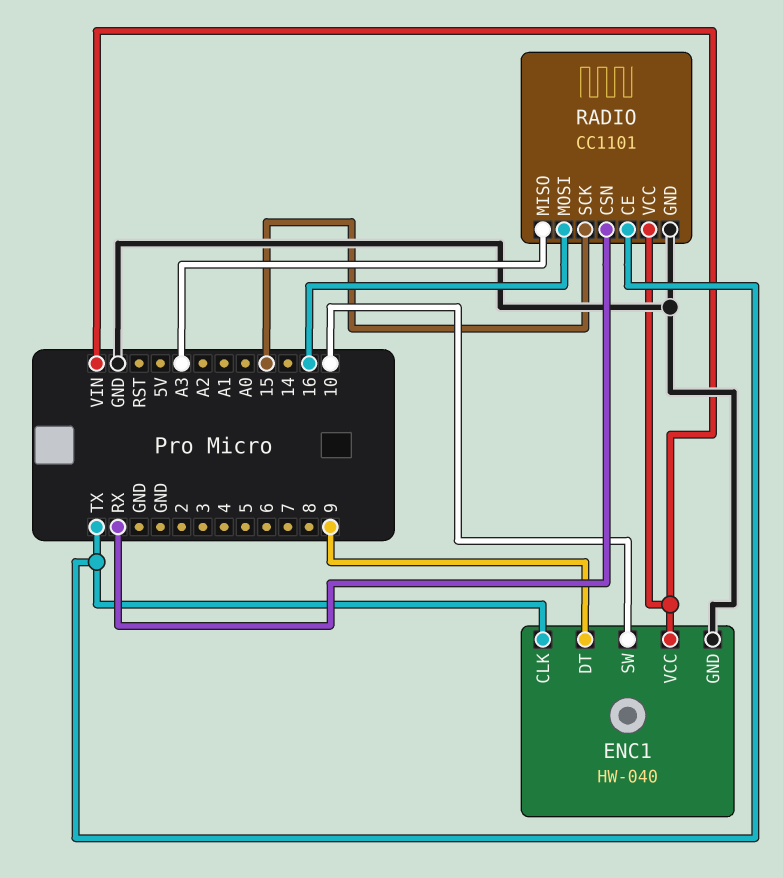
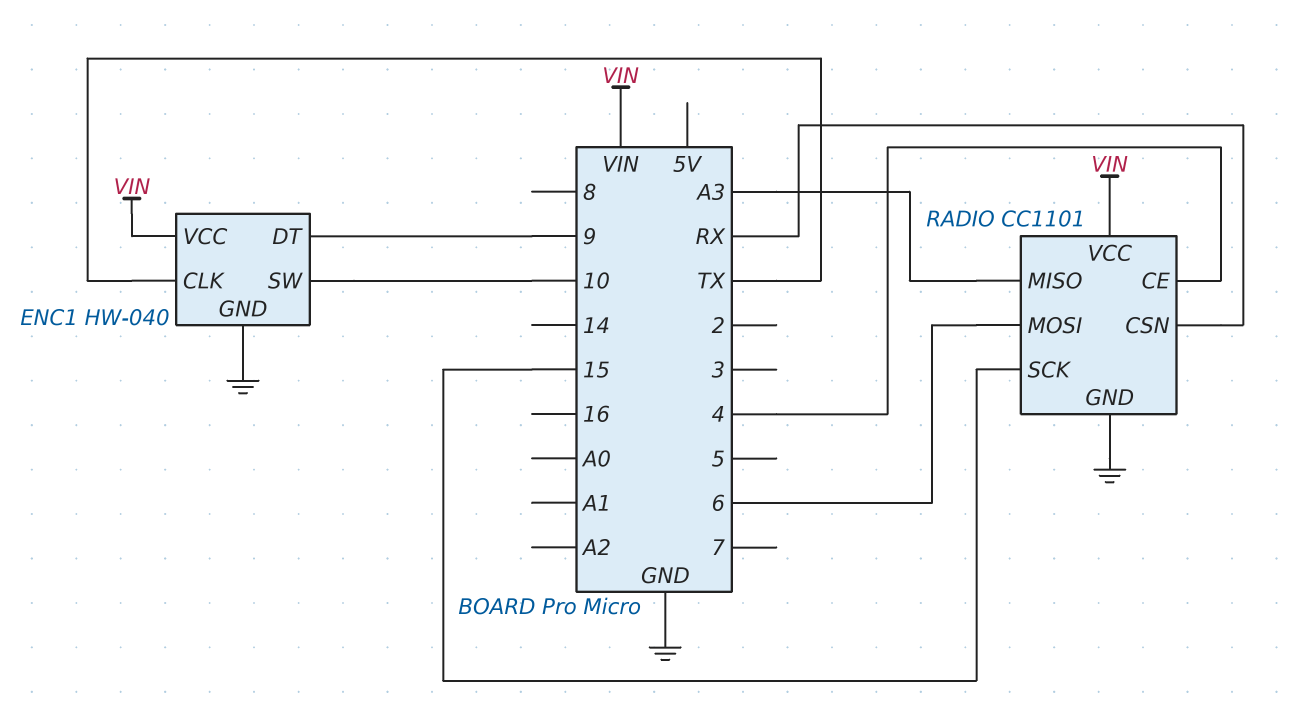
RADIO pin CE: TX -> 4
RADIO pin MOSI: 16 -> 6

